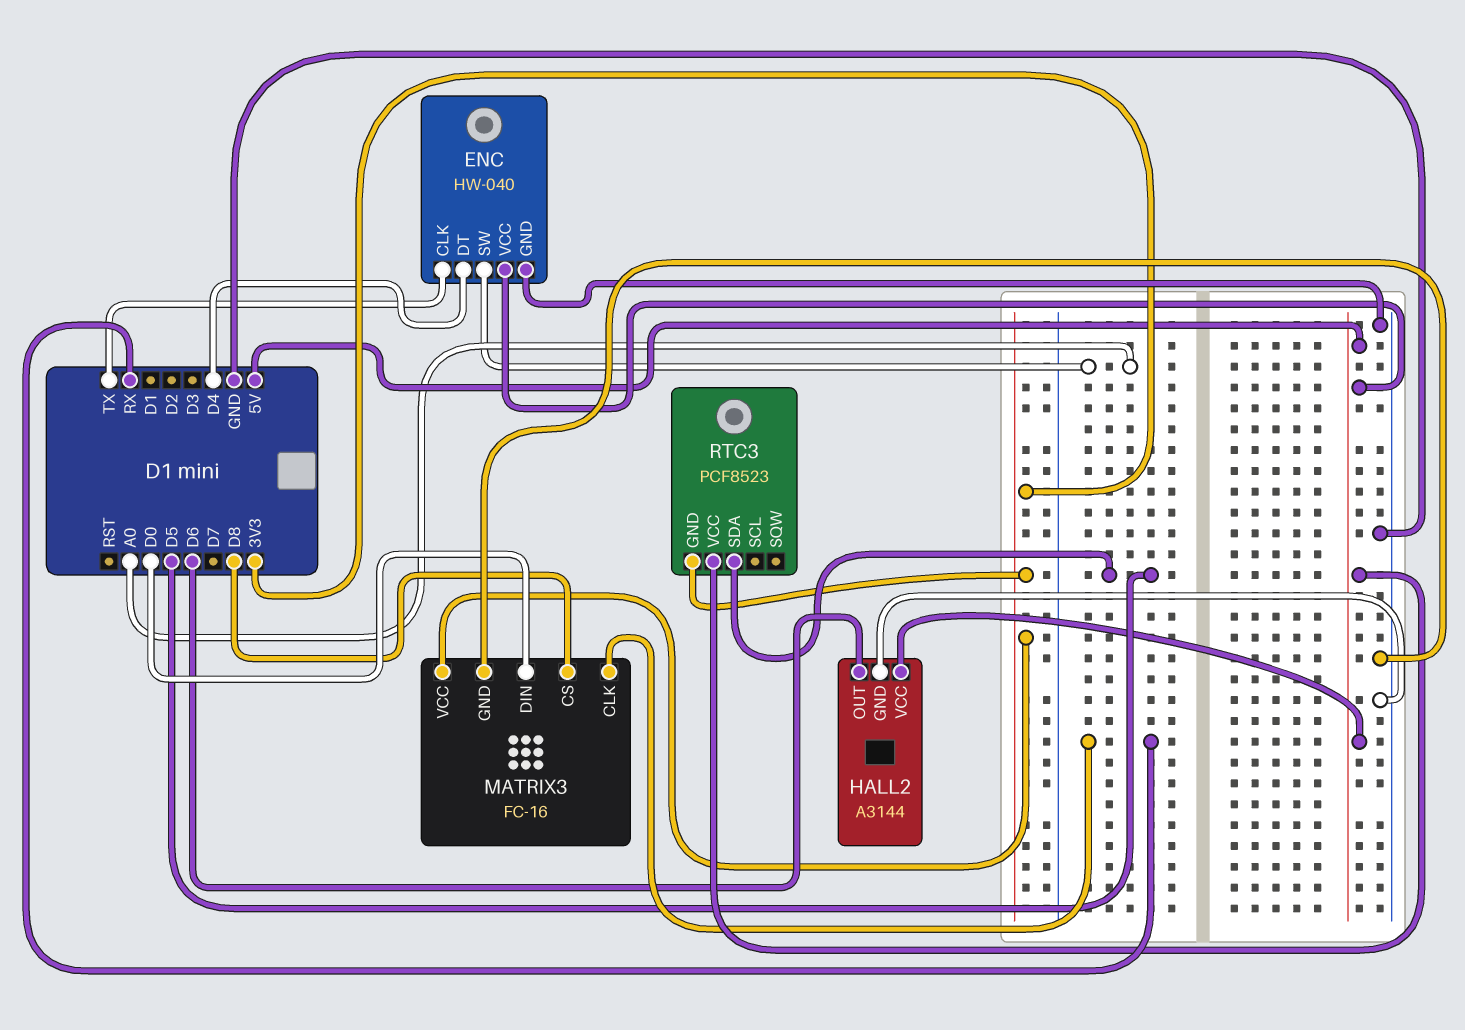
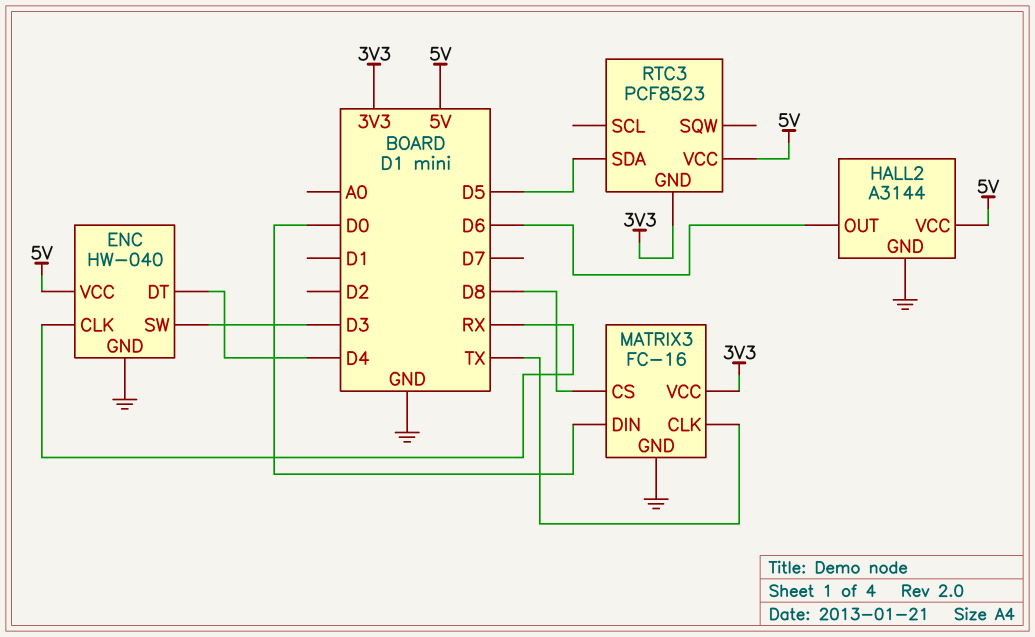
ENC pin CLK: TX -> RX
ENC pin SW: A0 -> D3
MATRIX3 pin CLK: RX -> TX

